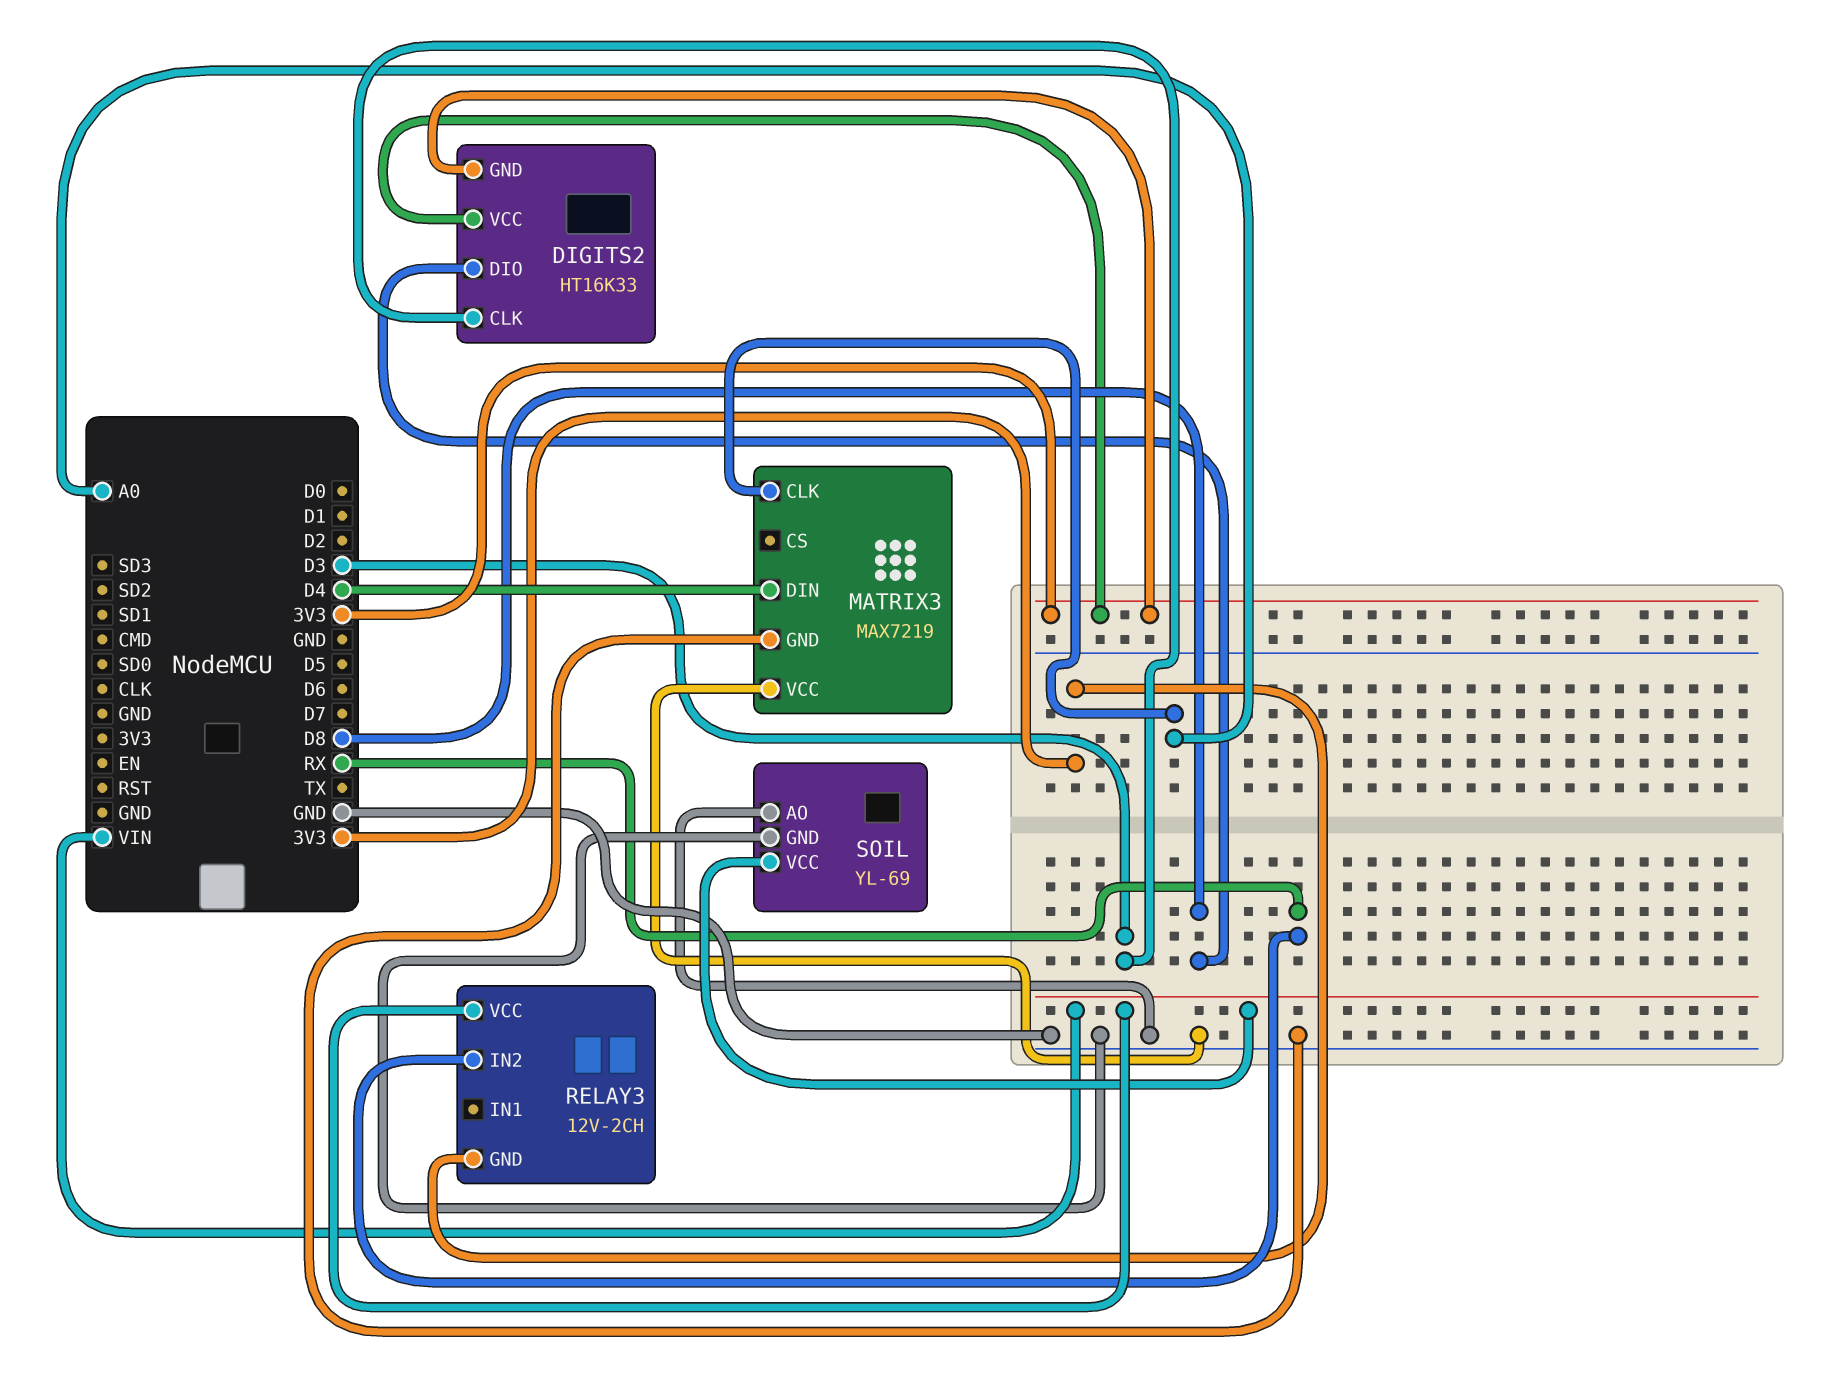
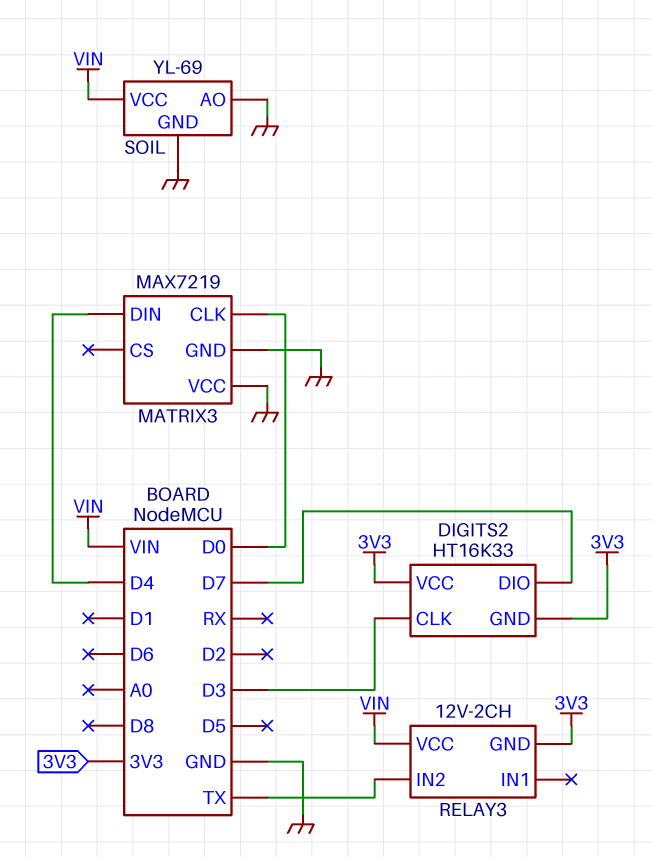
DIGITS2 pin DIO: D8 -> D7
MATRIX3 pin CLK: A0 -> D0
RELAY3 pin IN2: RX -> TX

